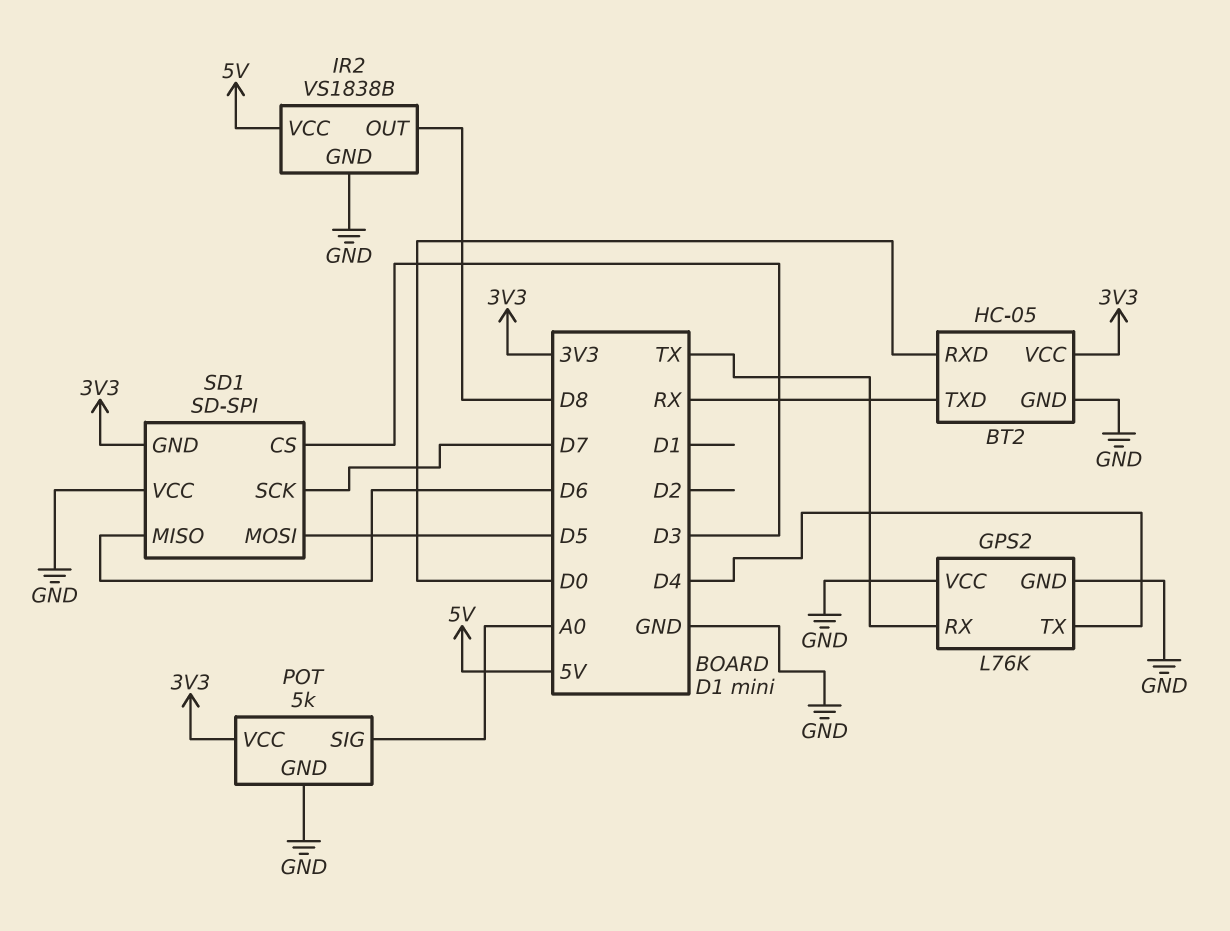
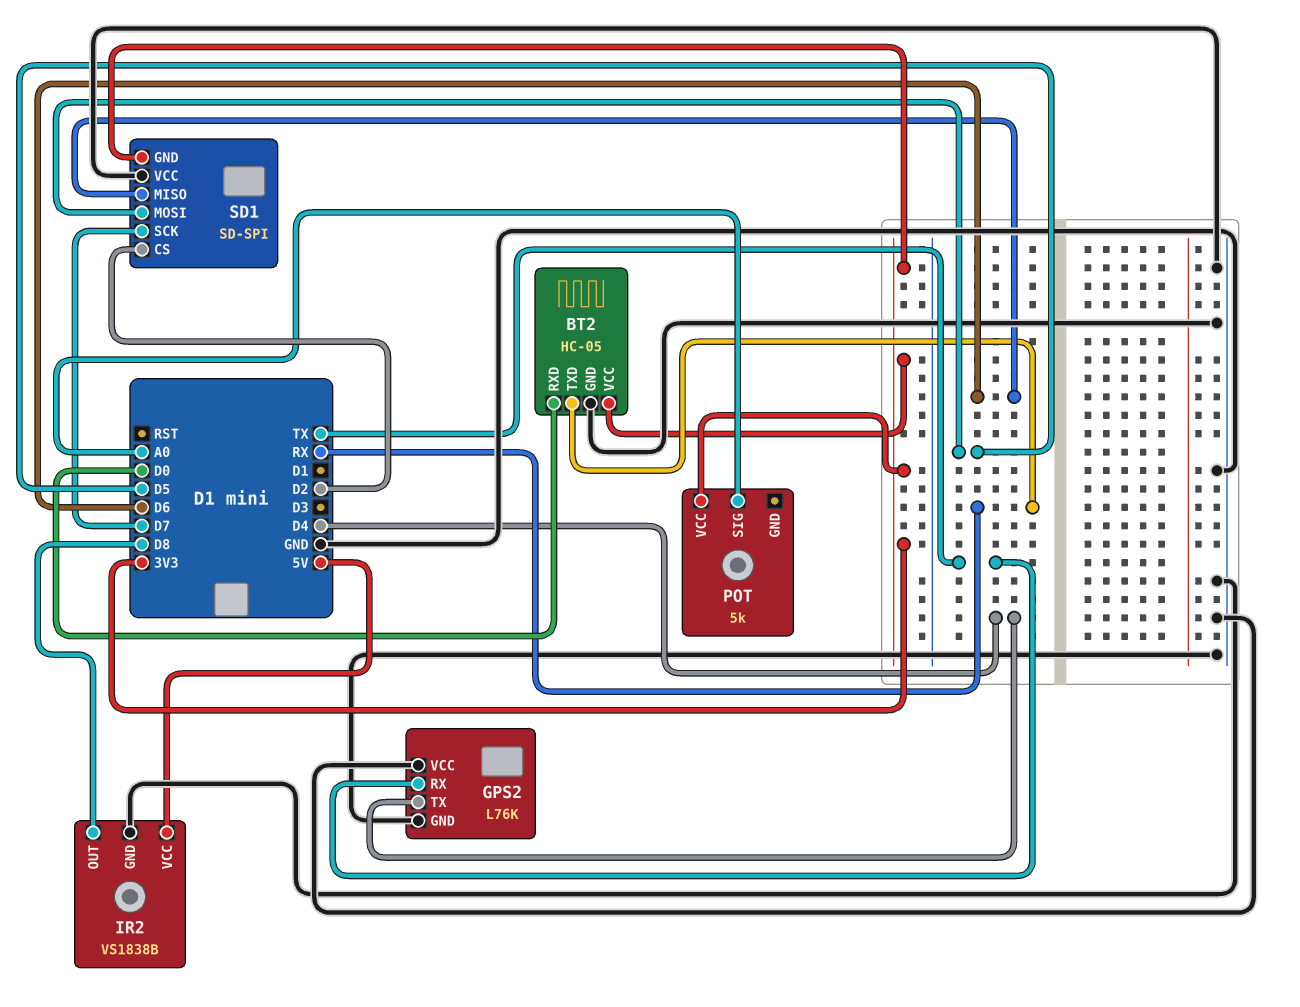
POT pin GND: GND -> none
SD1 pin CS: D3 -> D2

